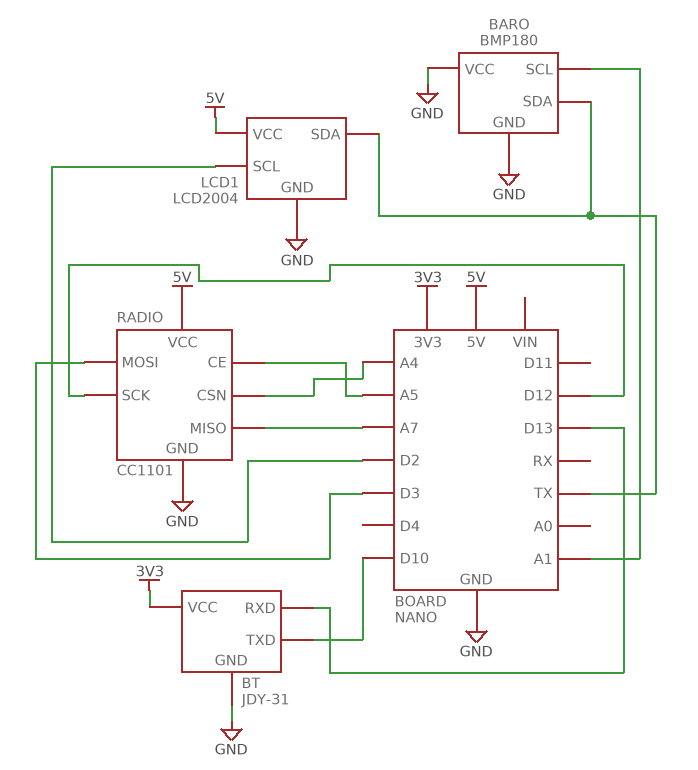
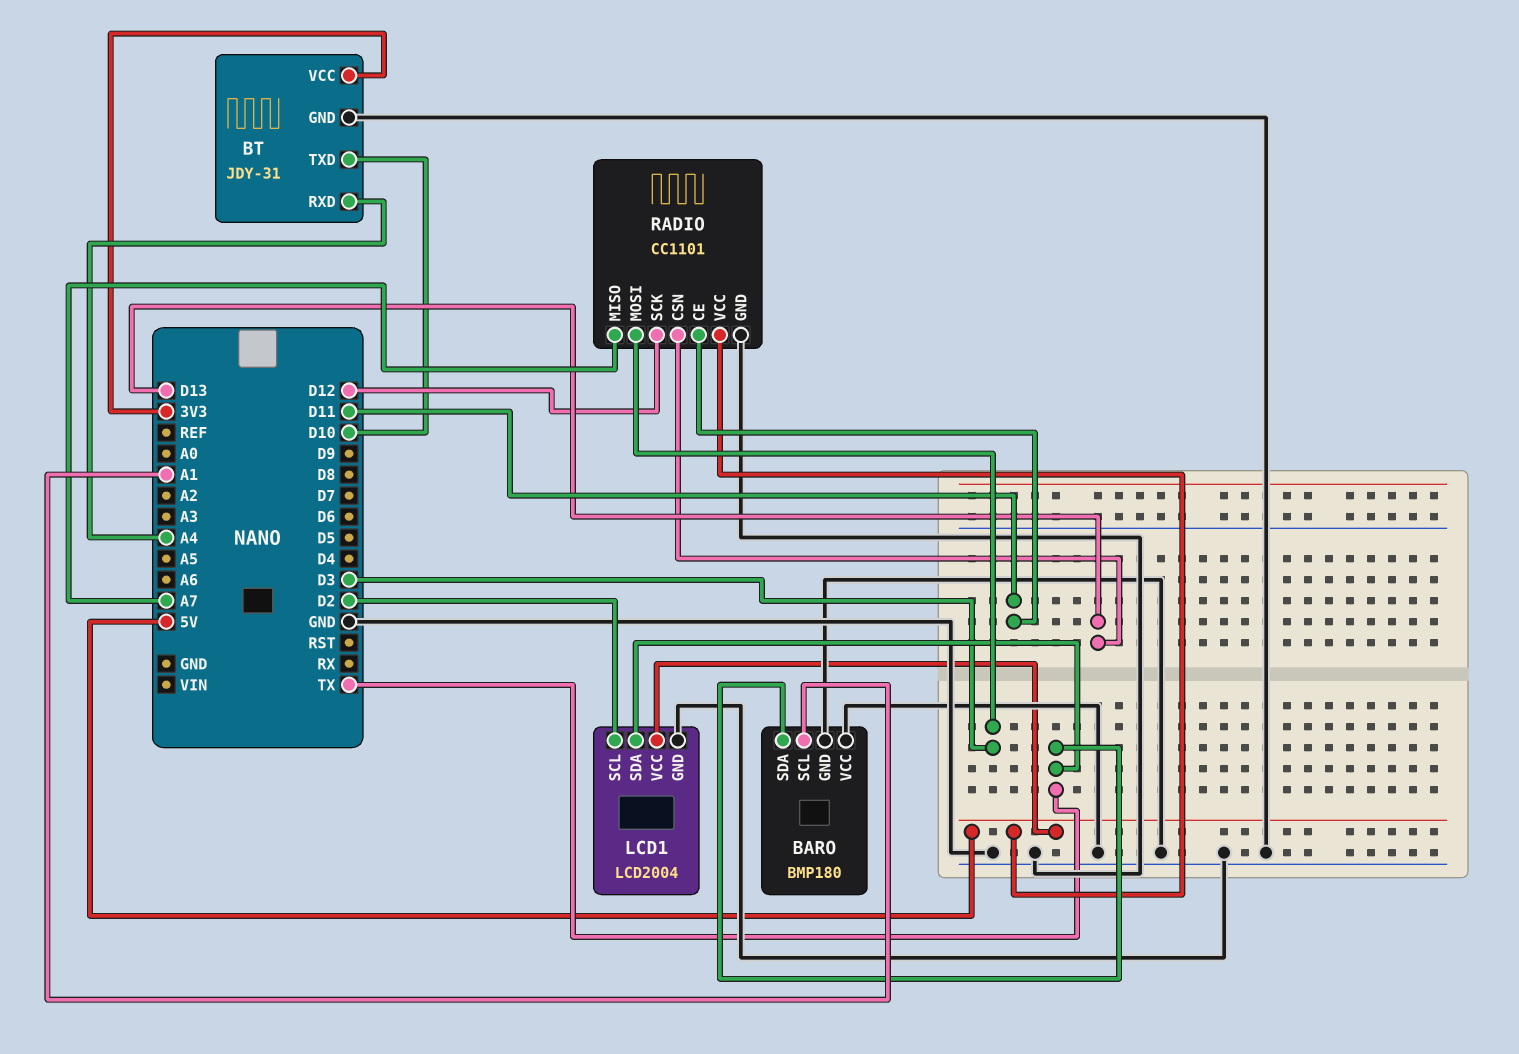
BT pin RXD: D13 -> A4
RADIO pin CE: A5 -> D11
RADIO pin CSN: A4 -> D13

